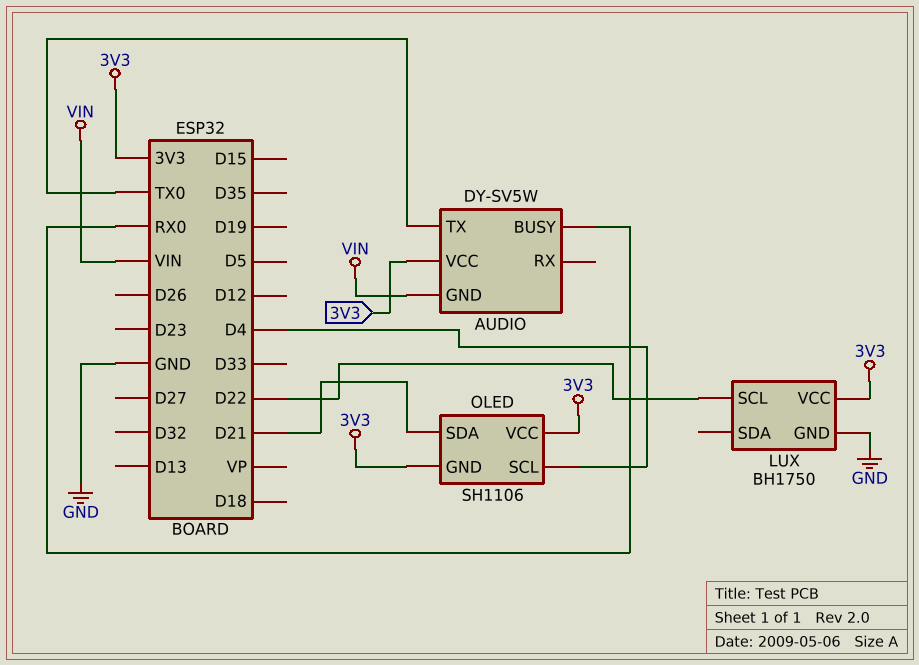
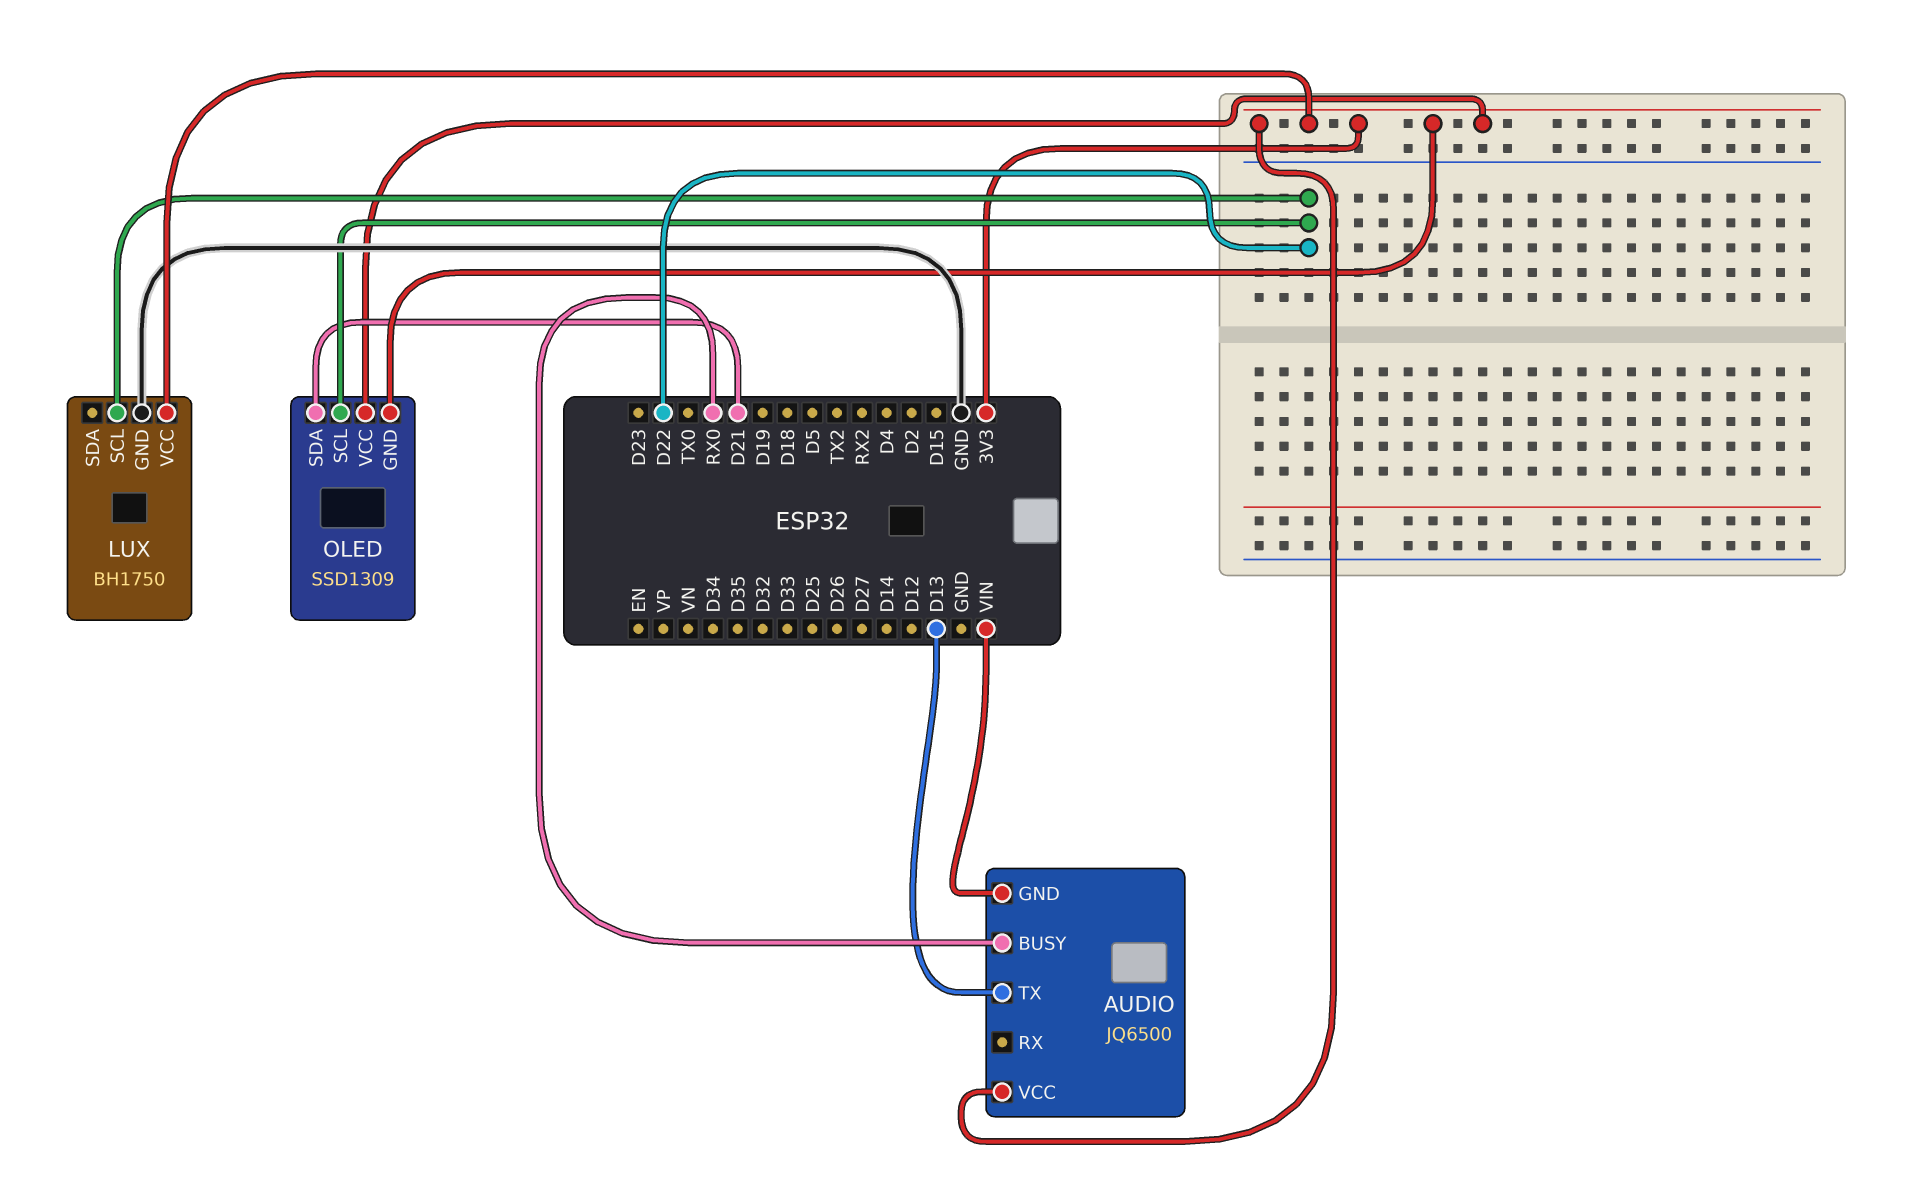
AUDIO: DY-SV5W -> JQ6500
AUDIO pin TX: TX0 -> D13
OLED: SH1106 -> SSD1309
OLED pin SCL: D4 -> D22

